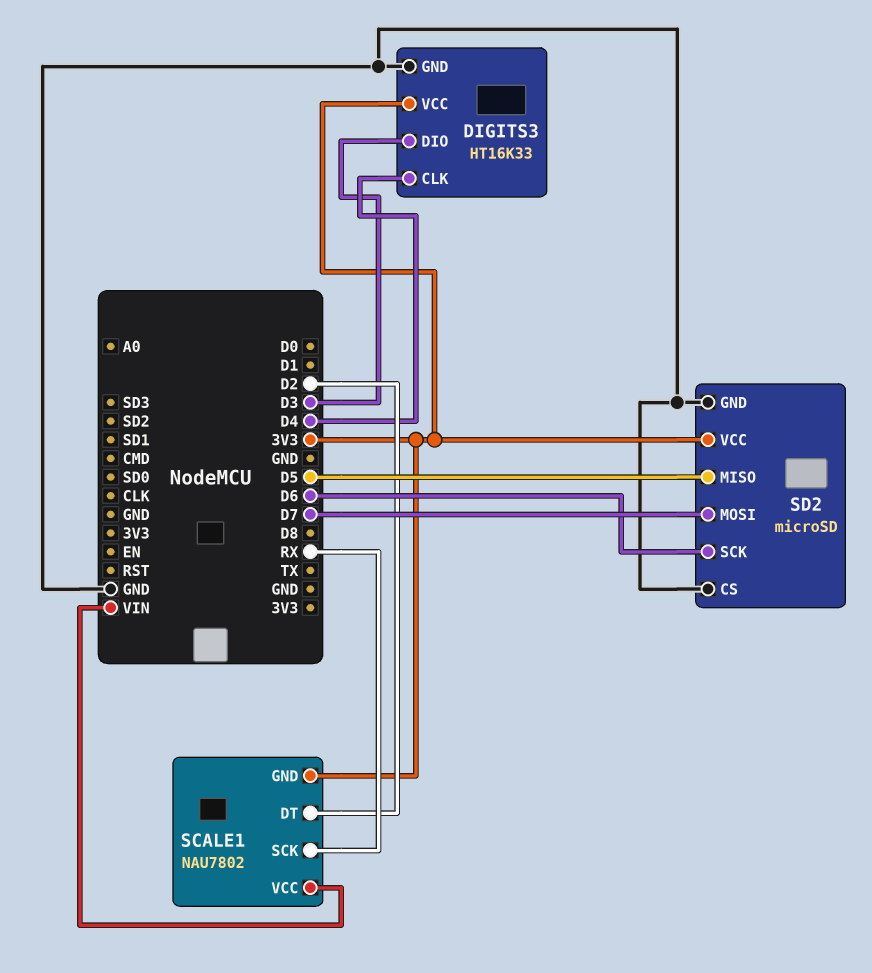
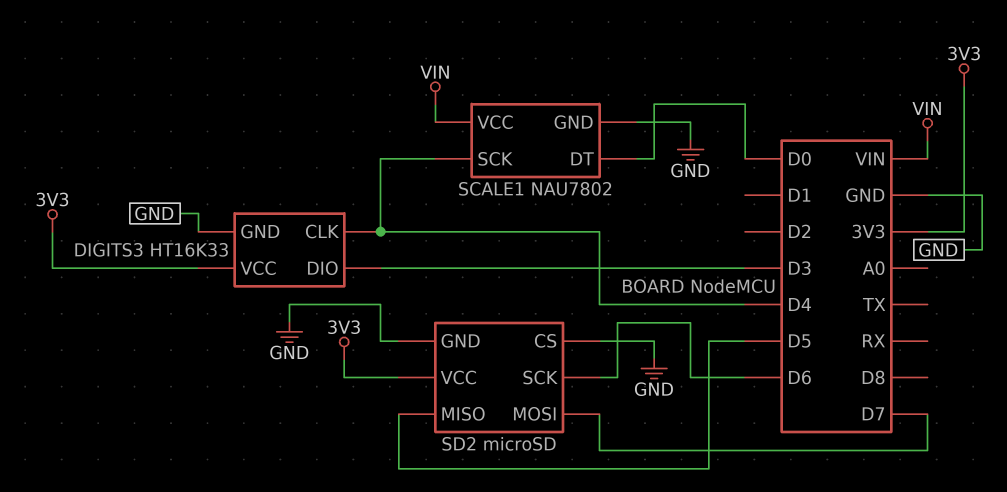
SCALE1 pin DT: D2 -> D0
SCALE1 pin GND: 3V3 -> GND
SCALE1 pin SCK: RX -> D4

